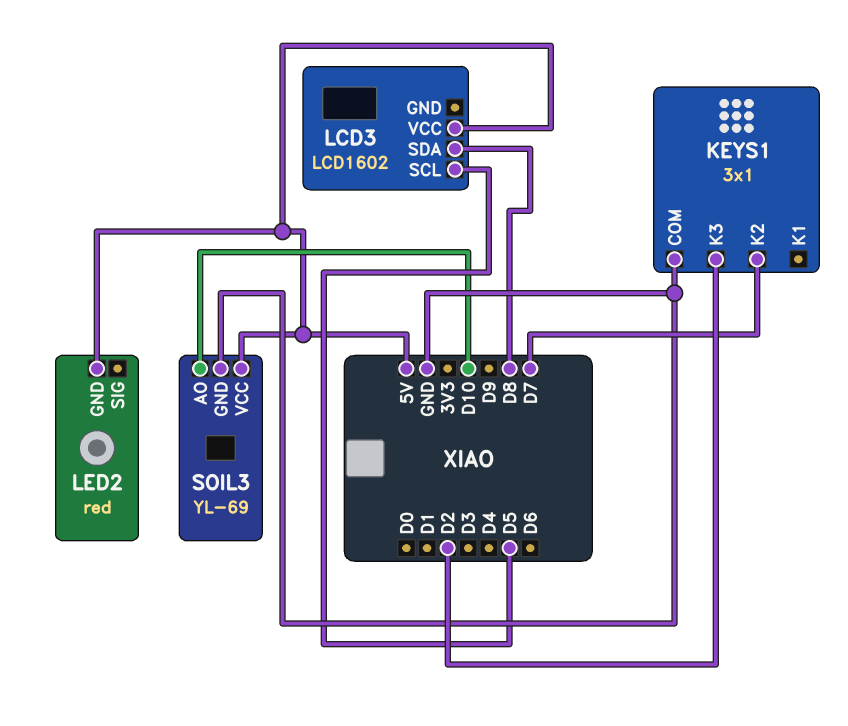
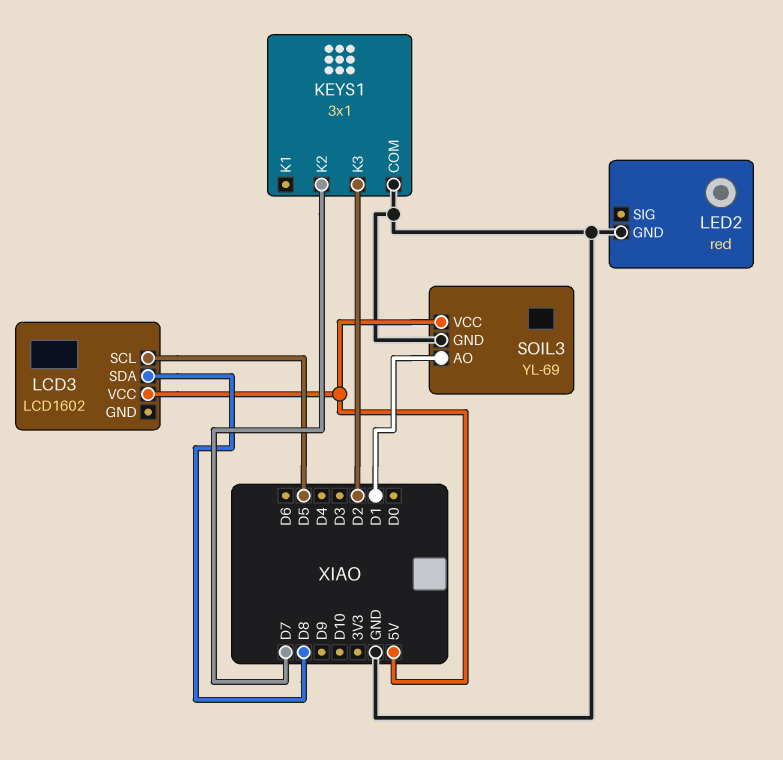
LED2 pin GND: 5V -> GND
SOIL3 pin AO: D10 -> D1

